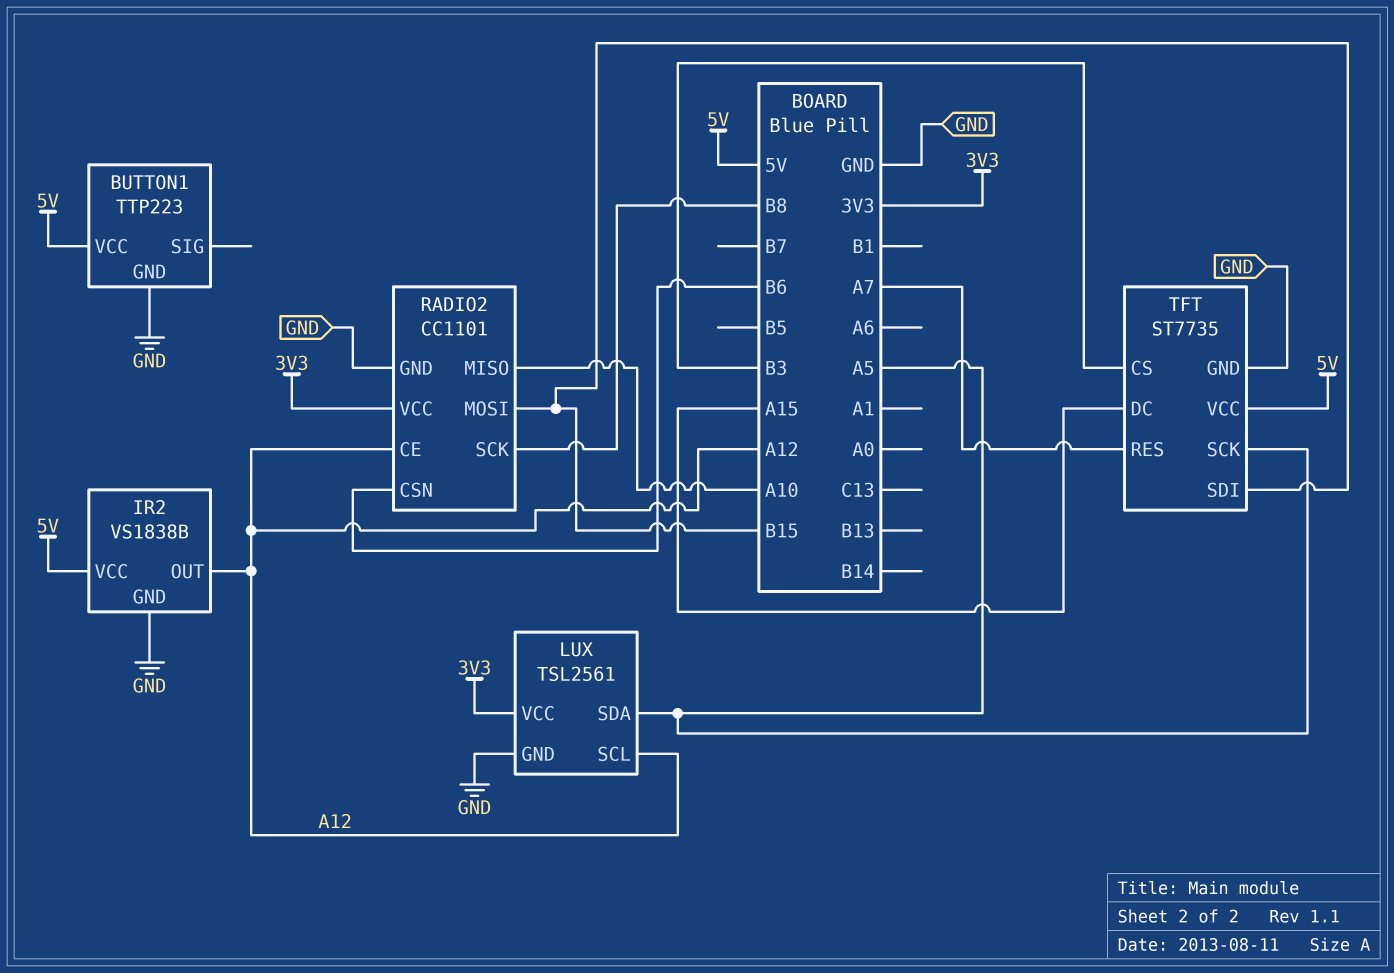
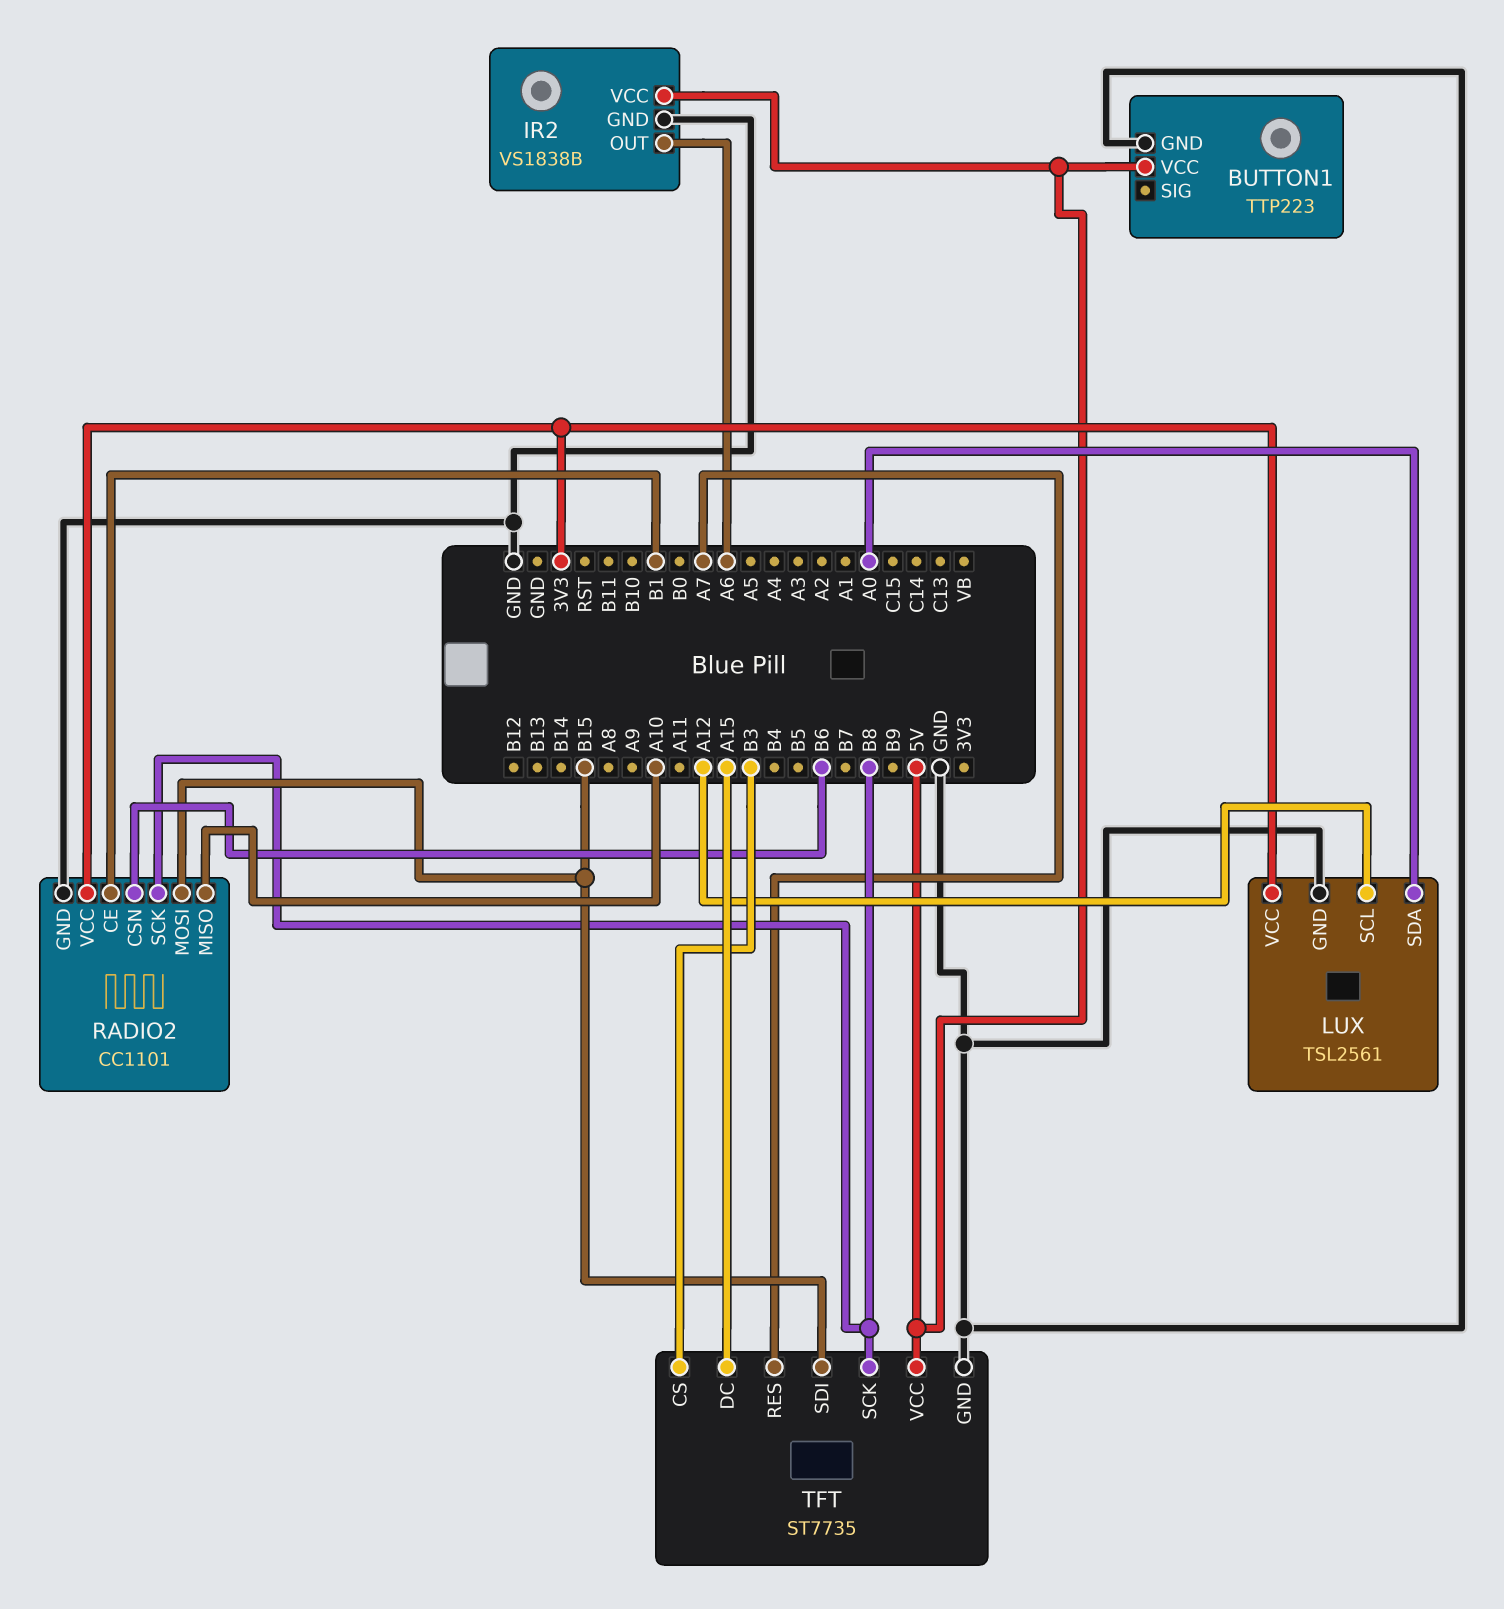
IR2 pin OUT: A12 -> A6
LUX pin SDA: A5 -> A0
RADIO2 pin CE: A12 -> B1
TFT pin SCK: A5 -> B8

